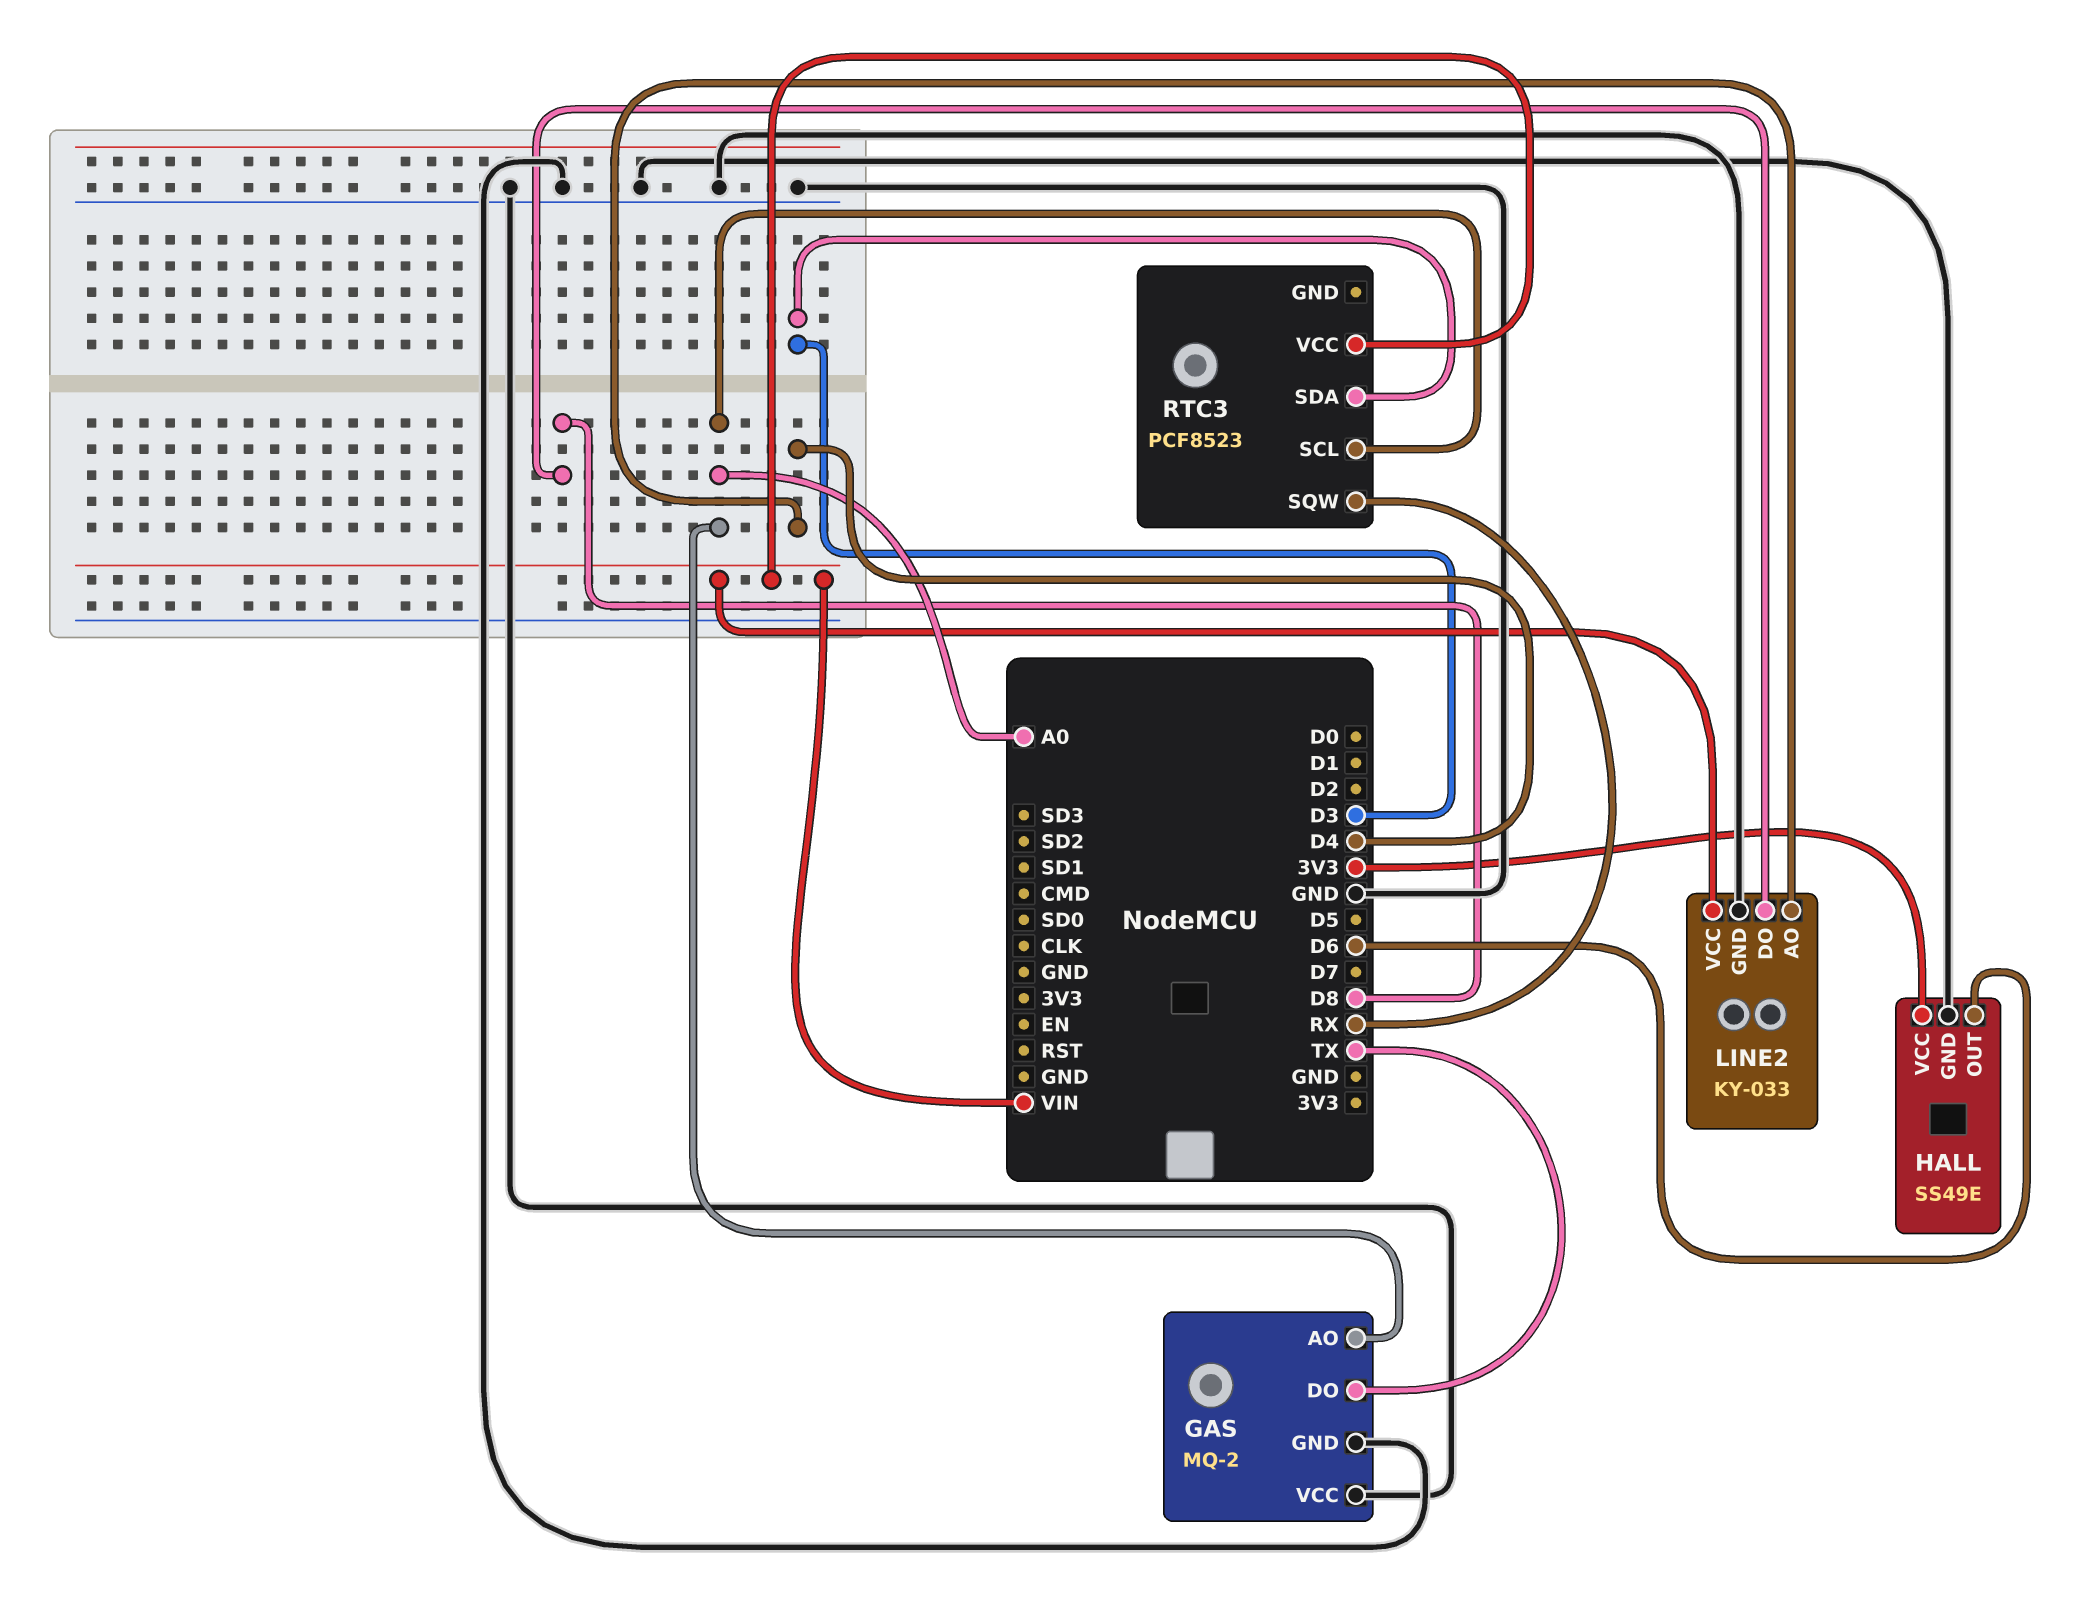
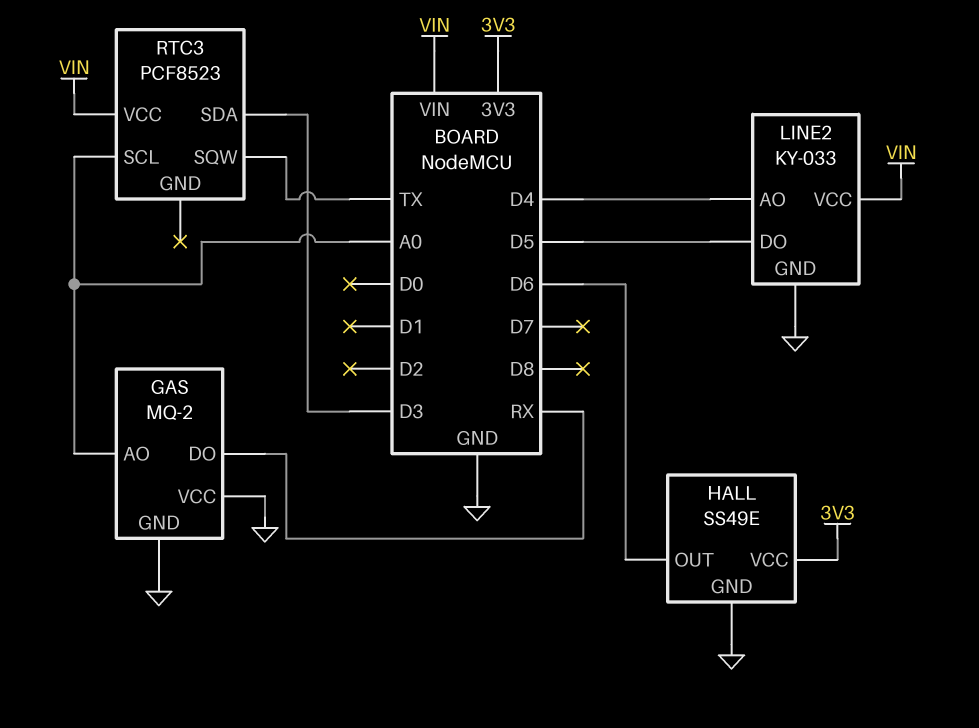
GAS pin DO: TX -> RX
LINE2 pin DO: D8 -> D5
RTC3 pin SQW: RX -> TX

